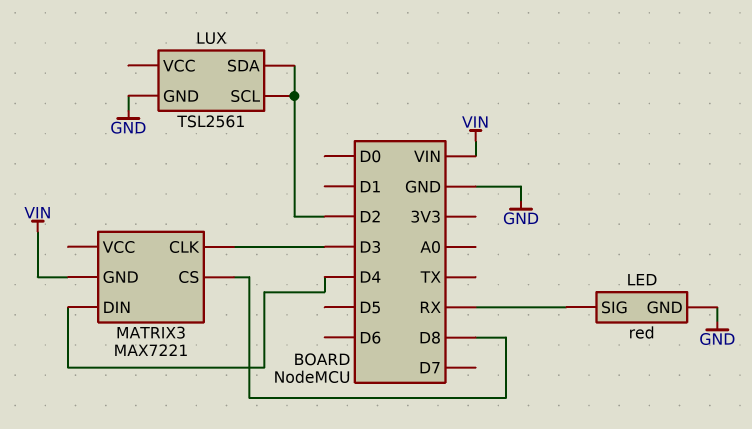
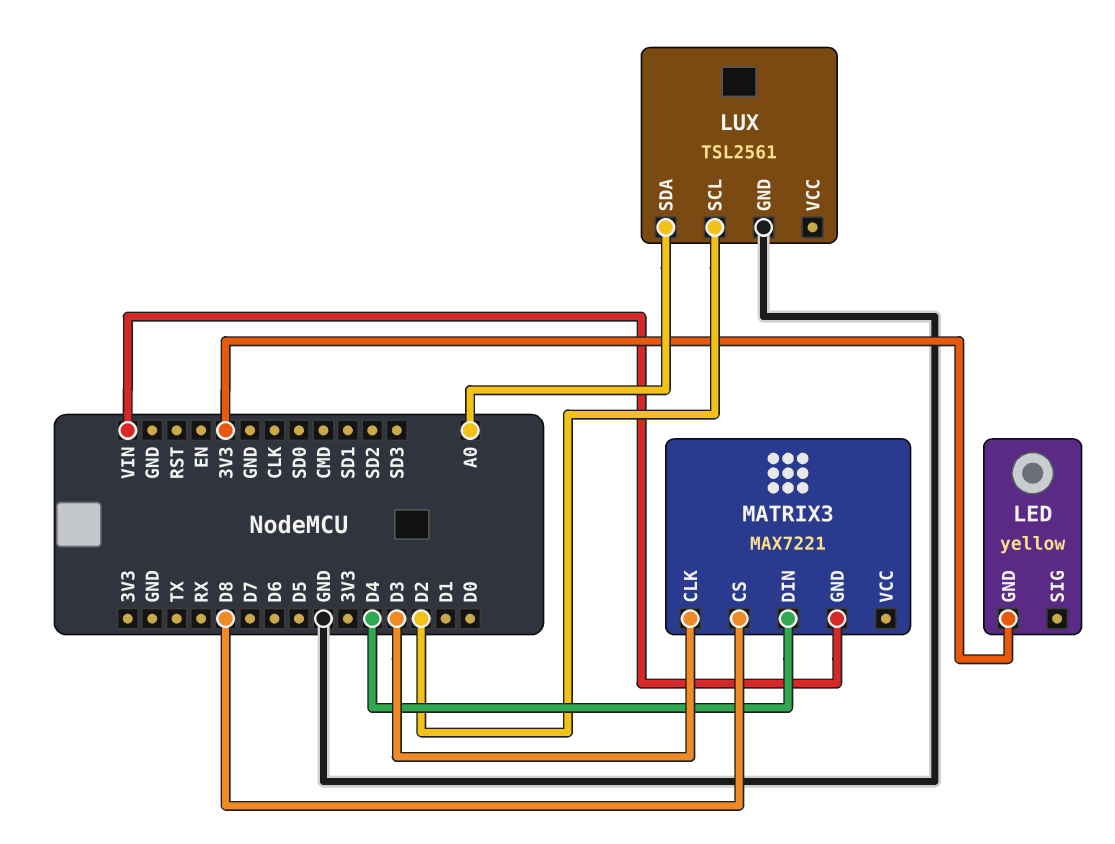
LED: red -> yellow
LED pin GND: GND -> 3V3
LED pin SIG: RX -> none
LUX pin SDA: D2 -> A0

